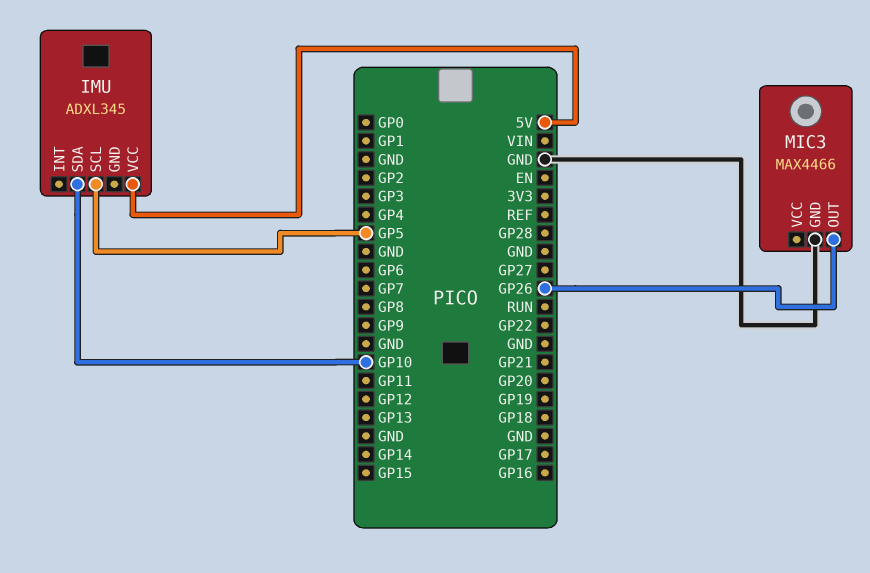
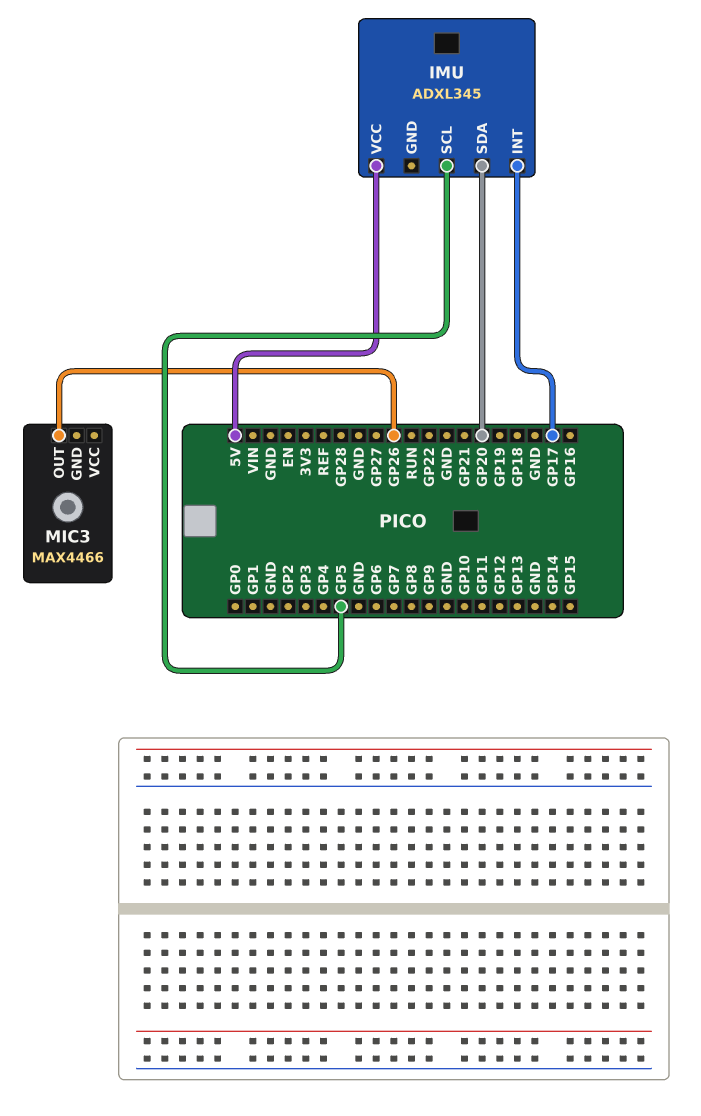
IMU pin INT: none -> GP17
IMU pin SDA: GP10 -> GP20
MIC3 pin GND: GND -> none

